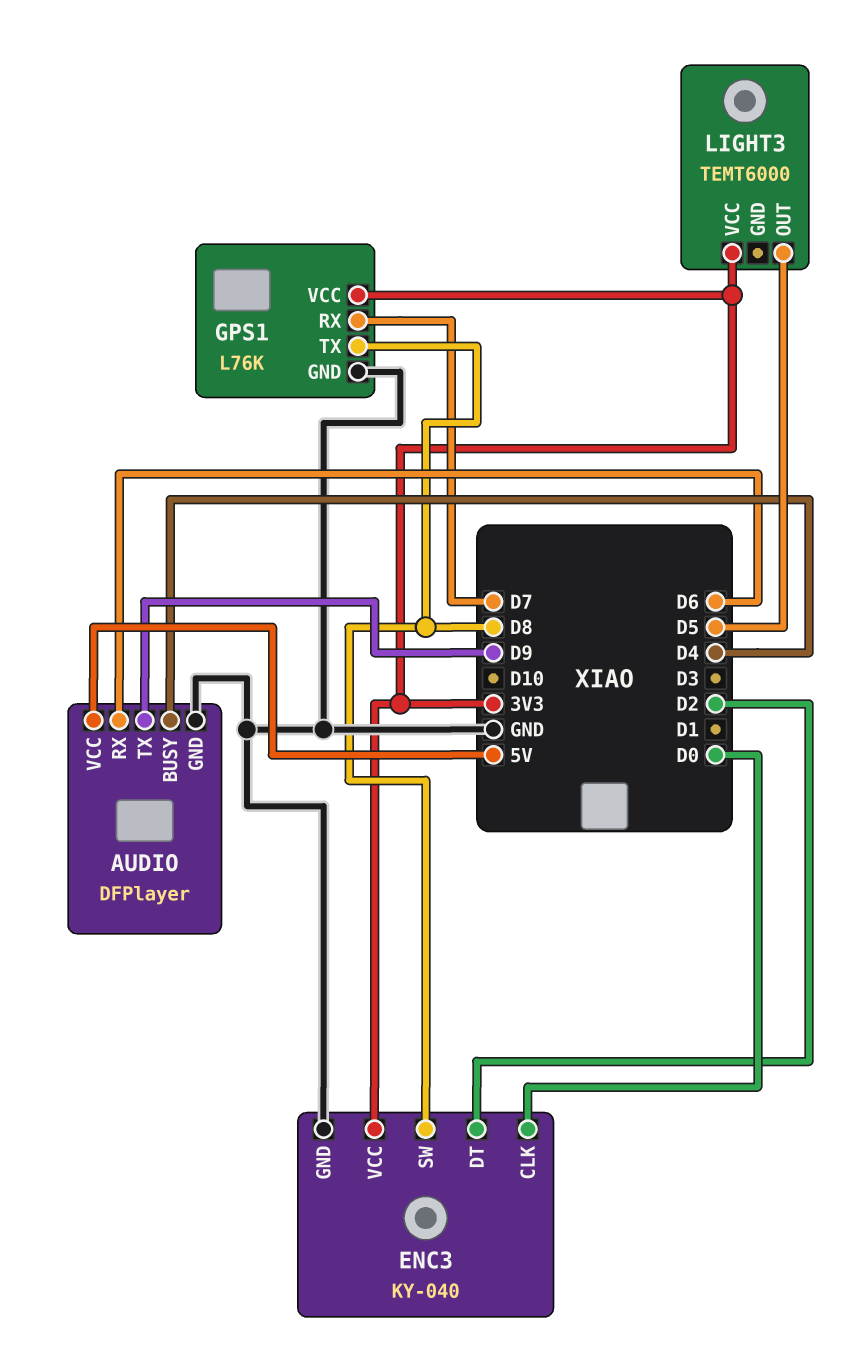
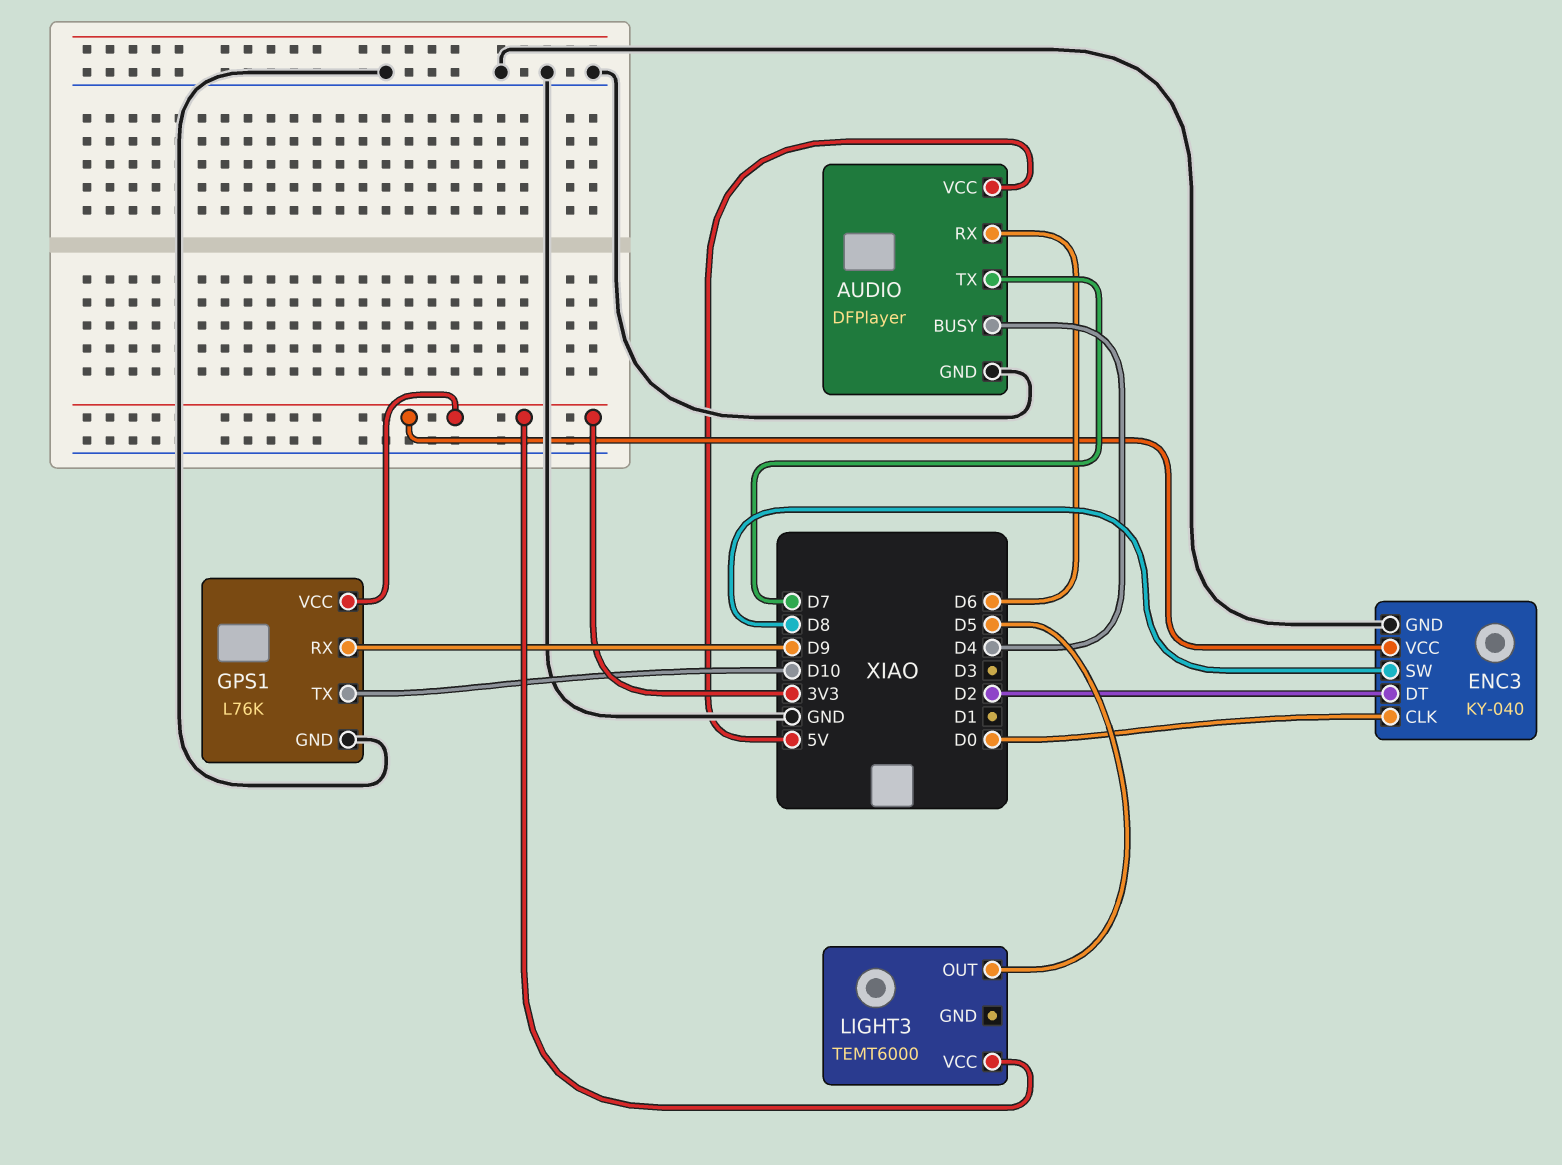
AUDIO pin TX: D9 -> D7
GPS1 pin RX: D7 -> D9
GPS1 pin TX: D8 -> D10

